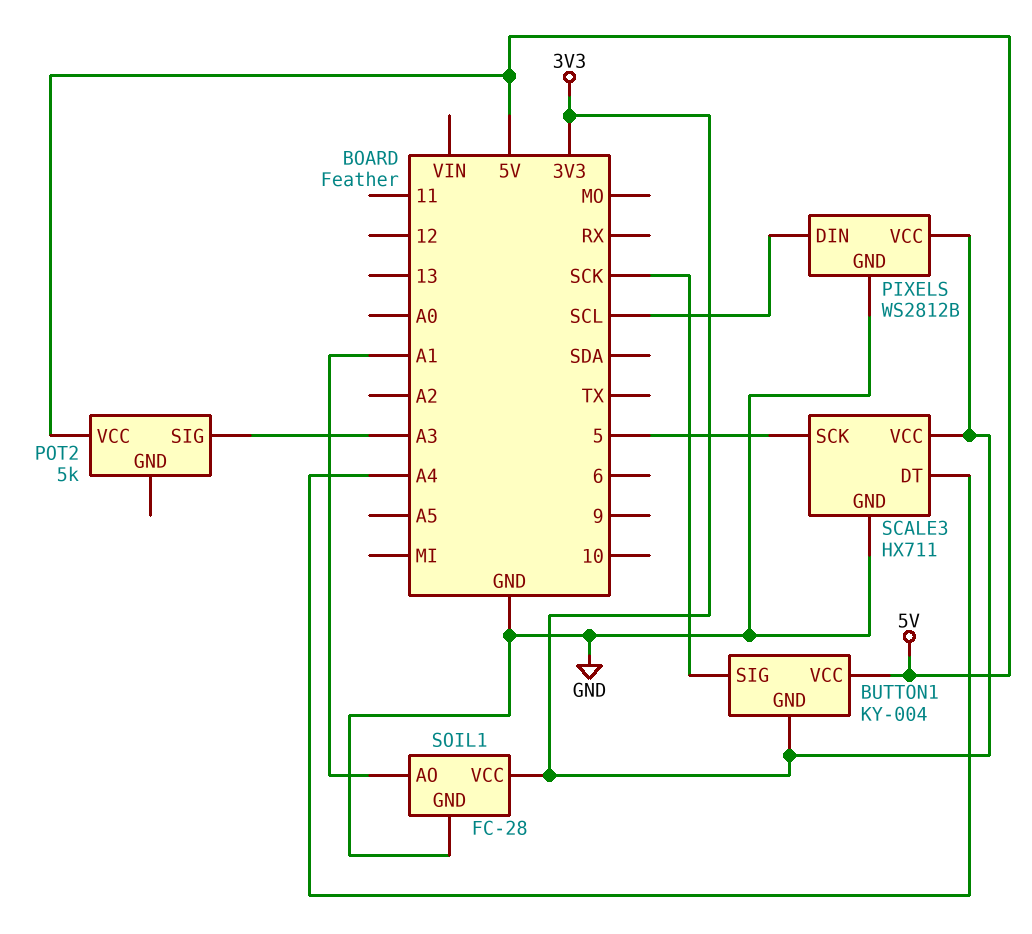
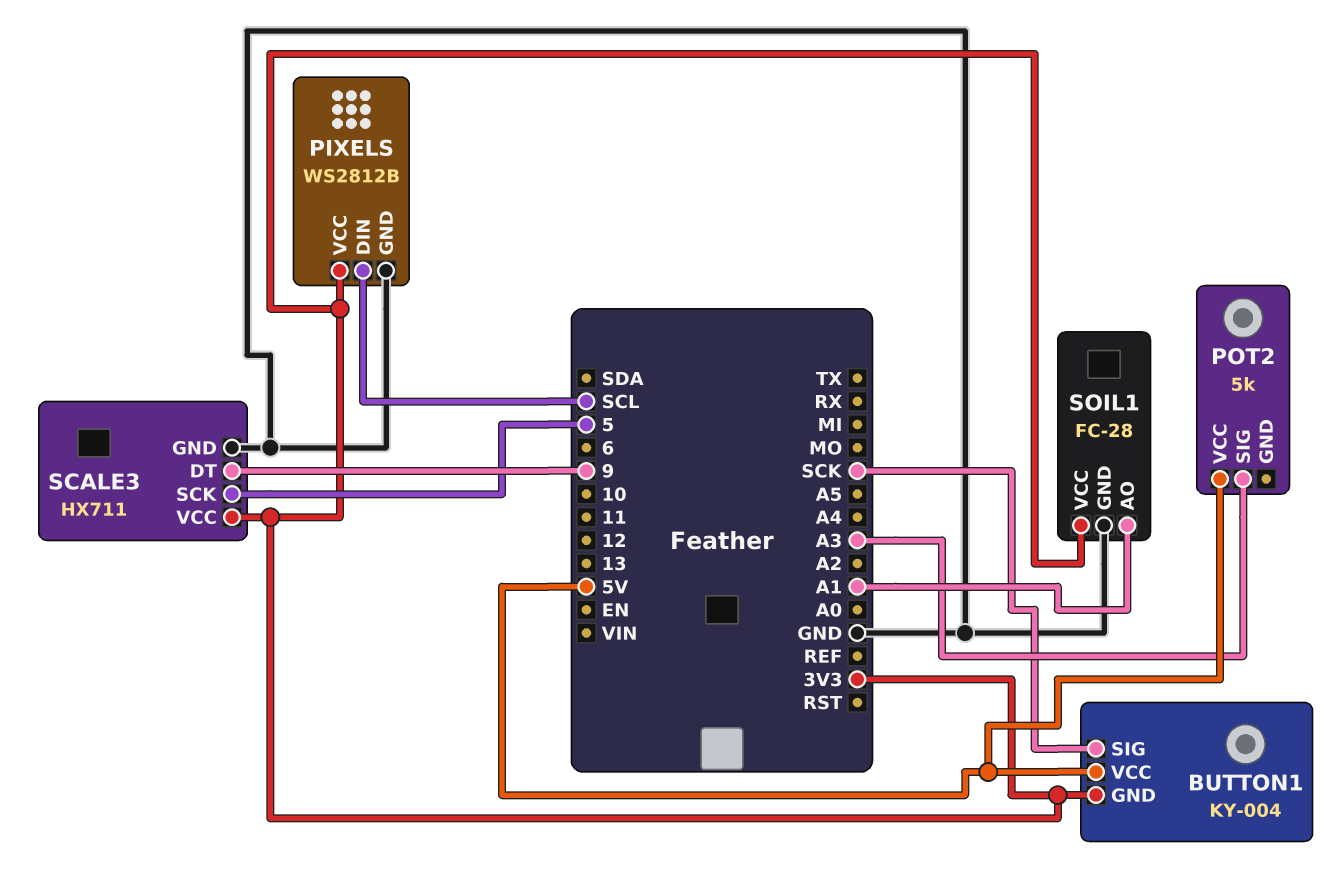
SCALE3 pin DT: A4 -> 9

